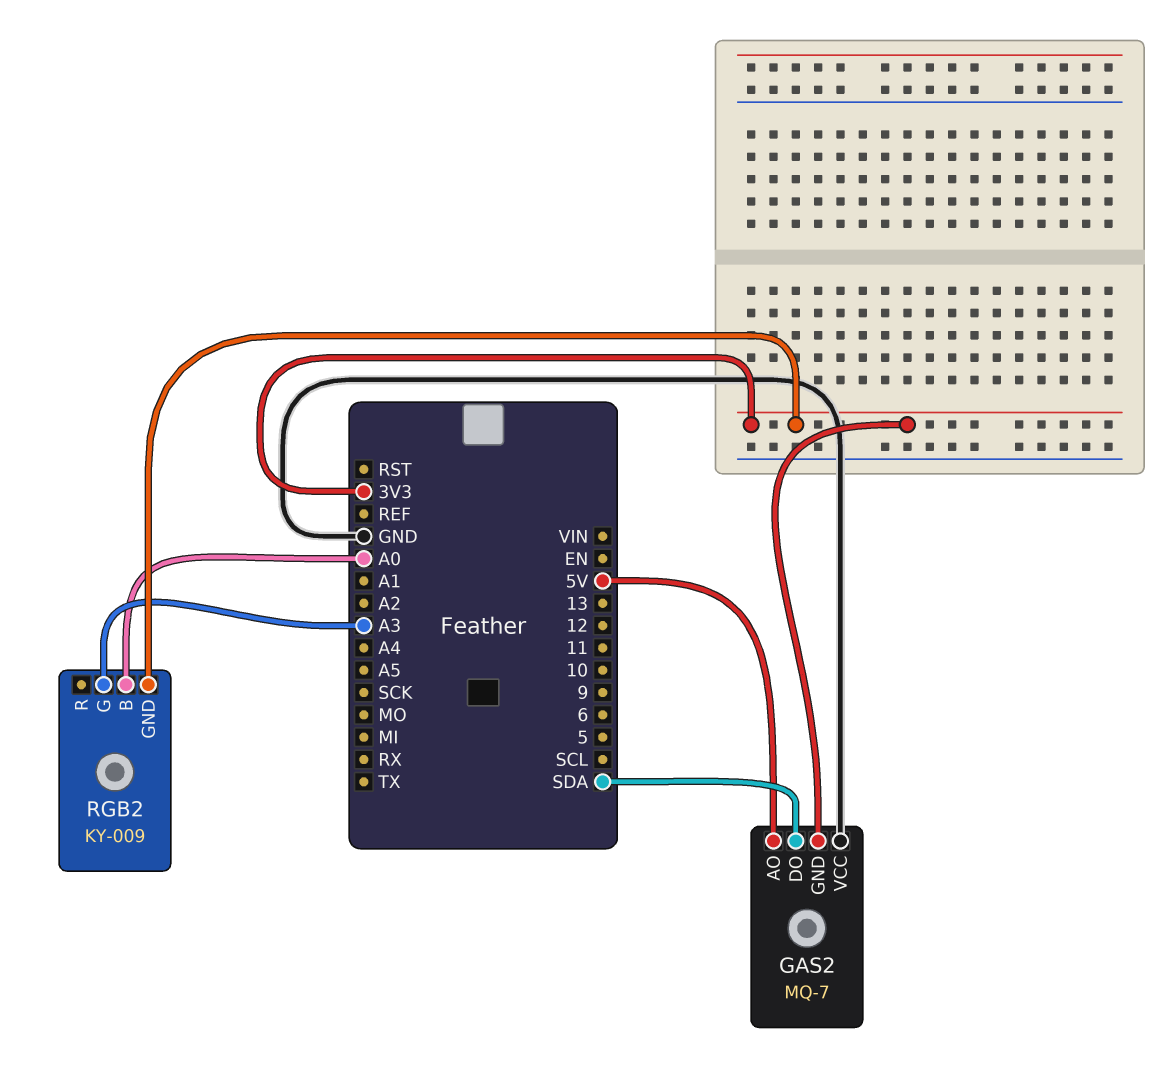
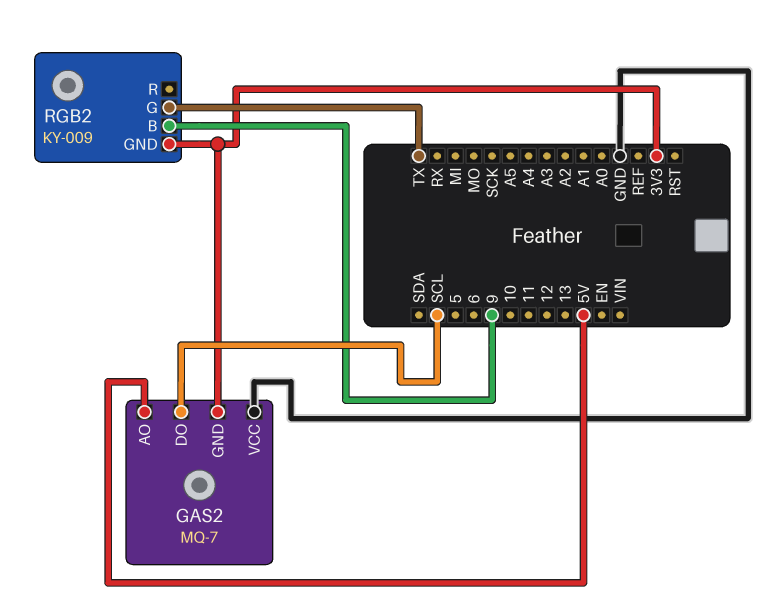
GAS2 pin DO: SDA -> SCL
RGB2 pin B: A0 -> 9
RGB2 pin G: A3 -> TX

